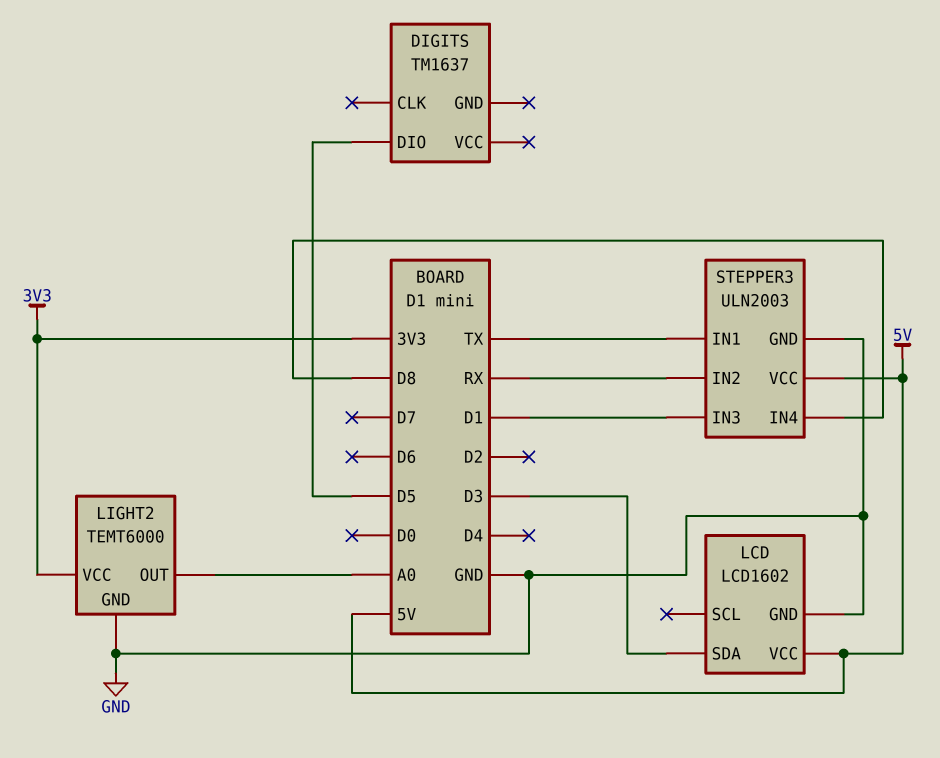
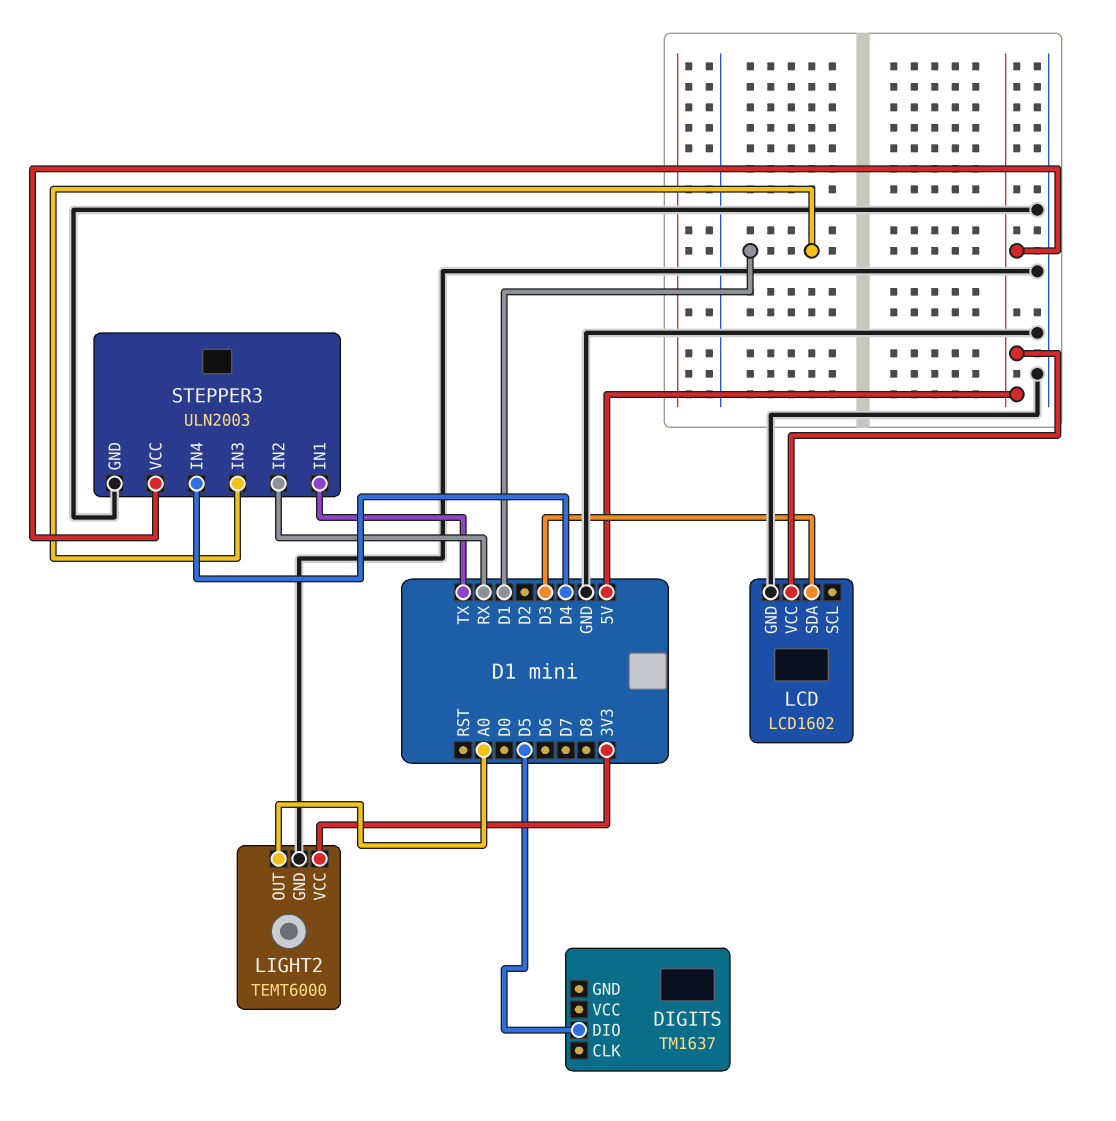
STEPPER3 pin IN4: D8 -> D4

